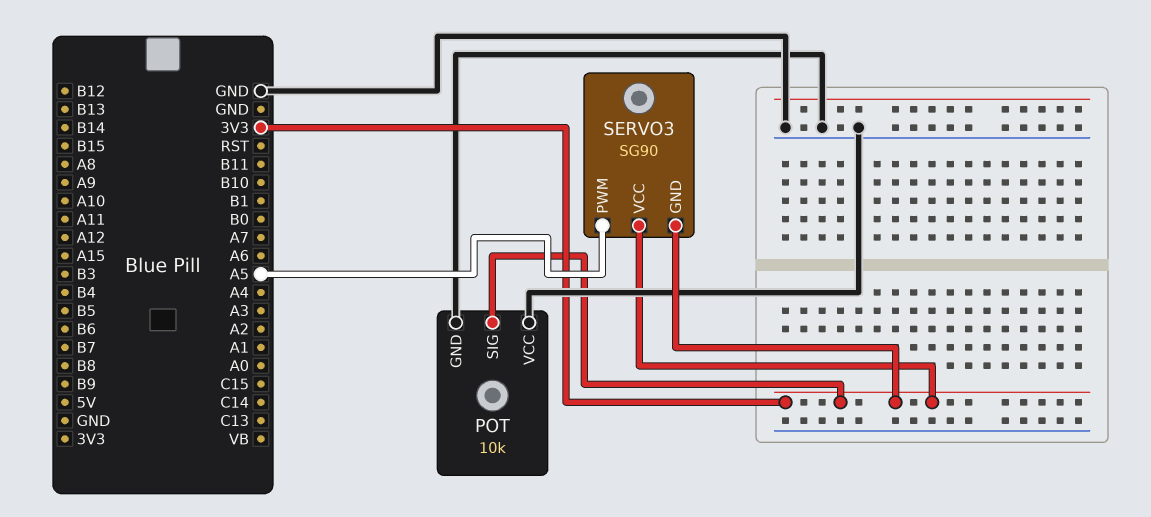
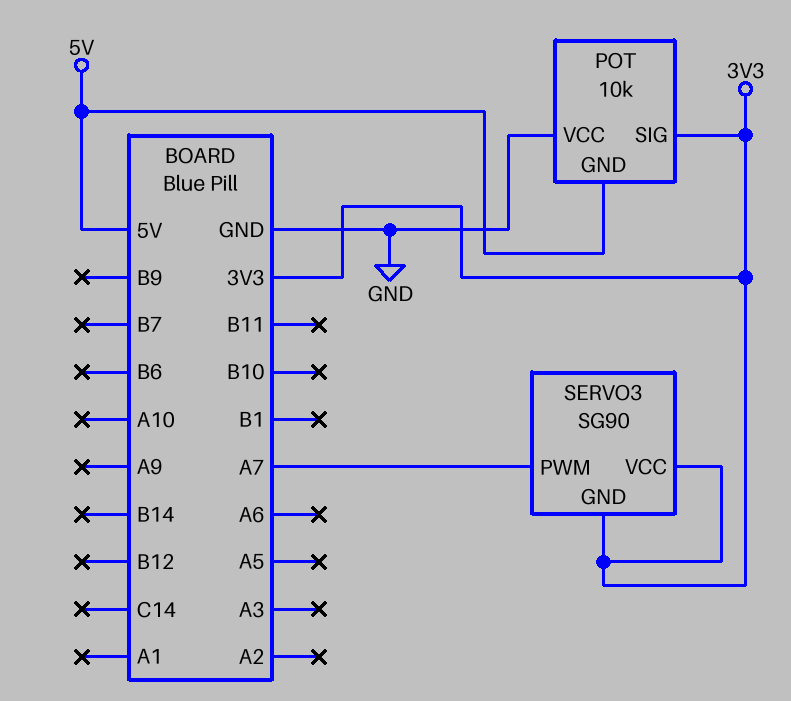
POT pin GND: GND -> 5V
SERVO3 pin PWM: A5 -> A7

